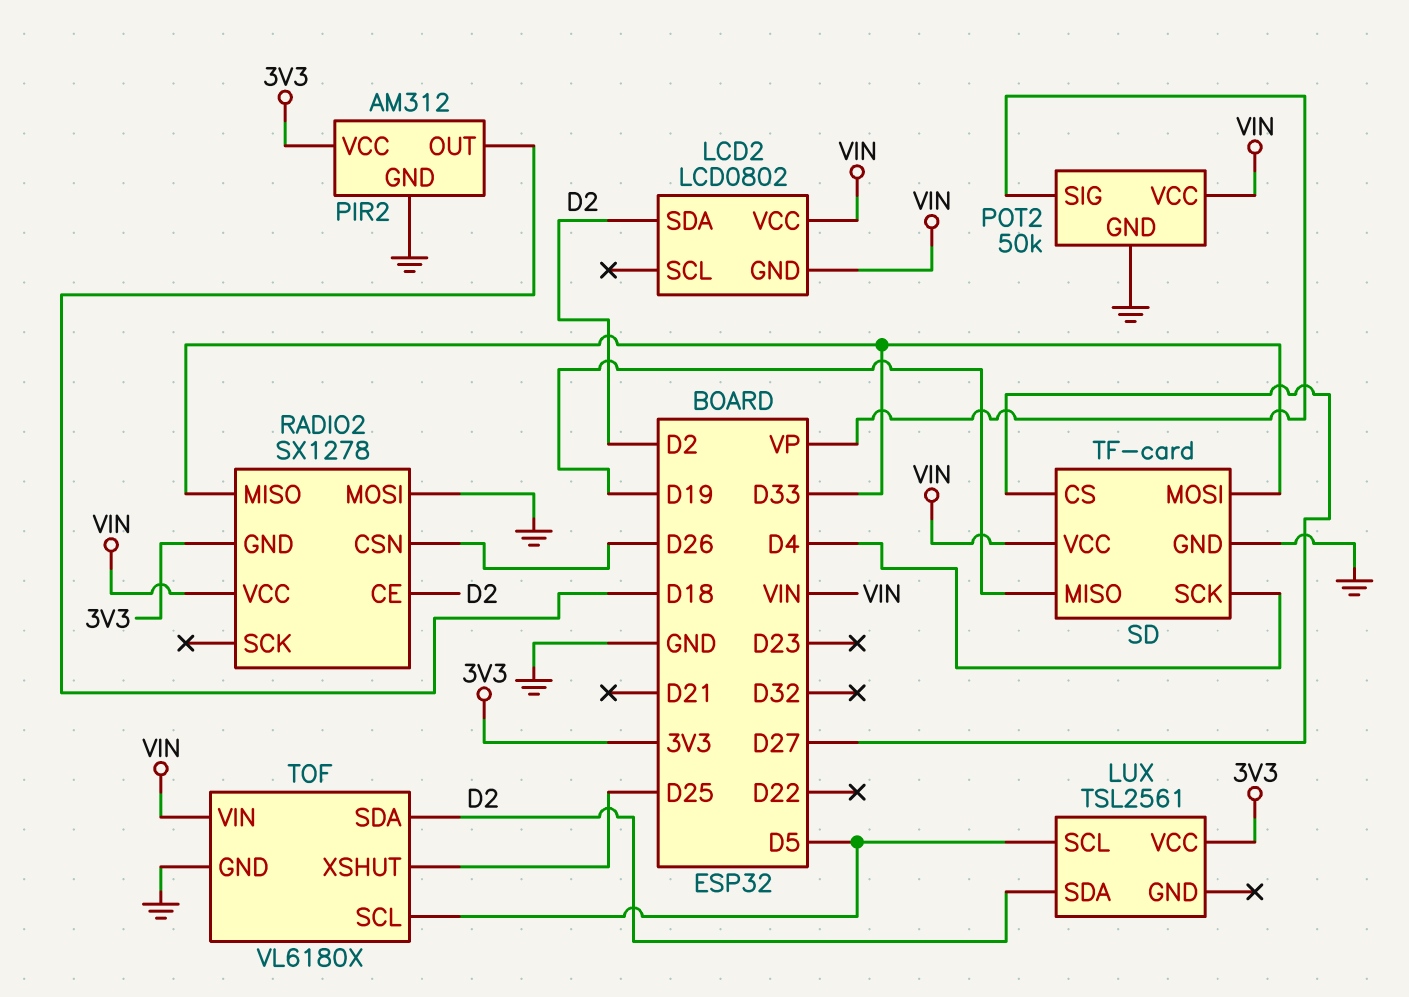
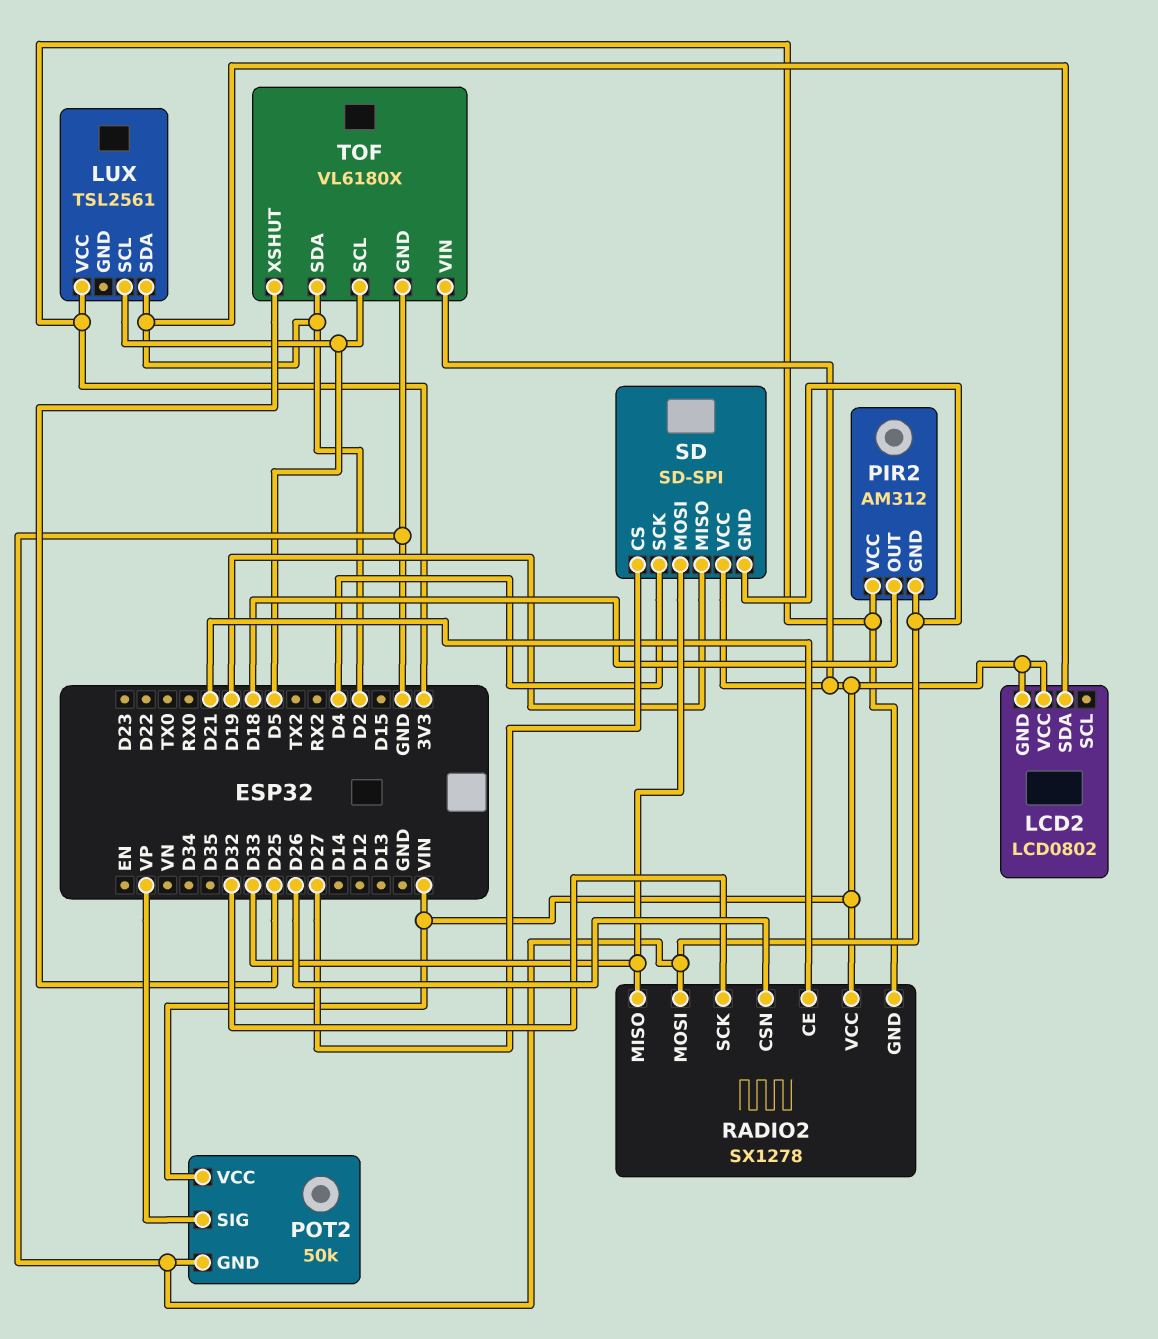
RADIO2 pin CE: D2 -> D21
RADIO2 pin SCK: none -> D32
SD: TF-card -> SD-SPI

